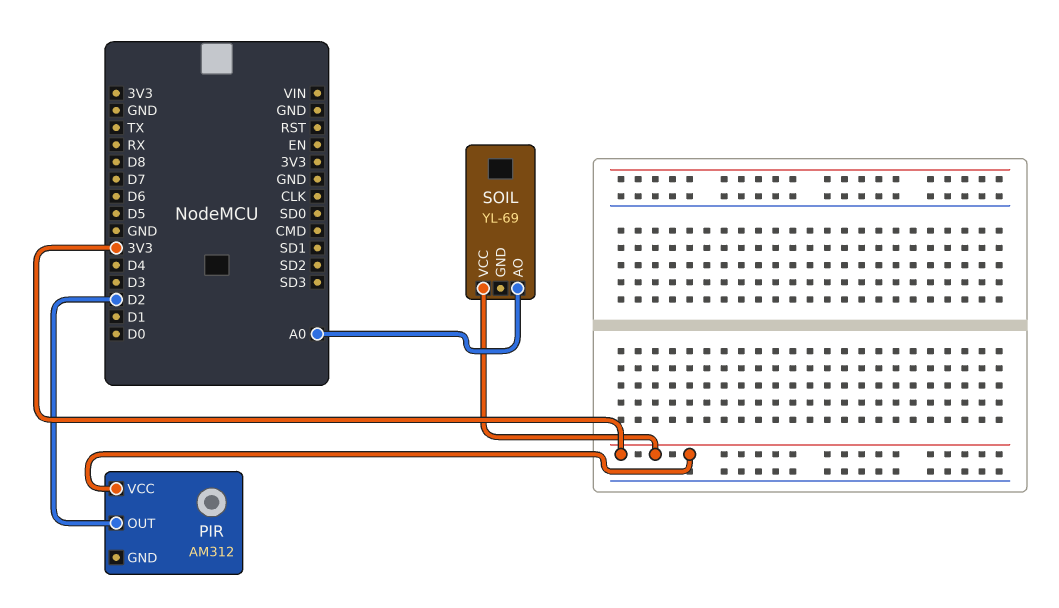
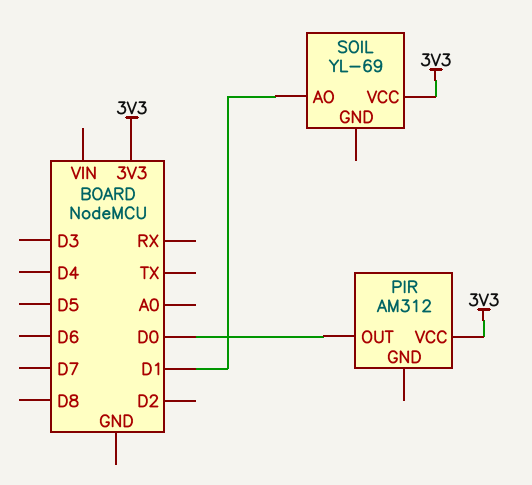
PIR pin OUT: D2 -> D0
SOIL pin AO: A0 -> D1

